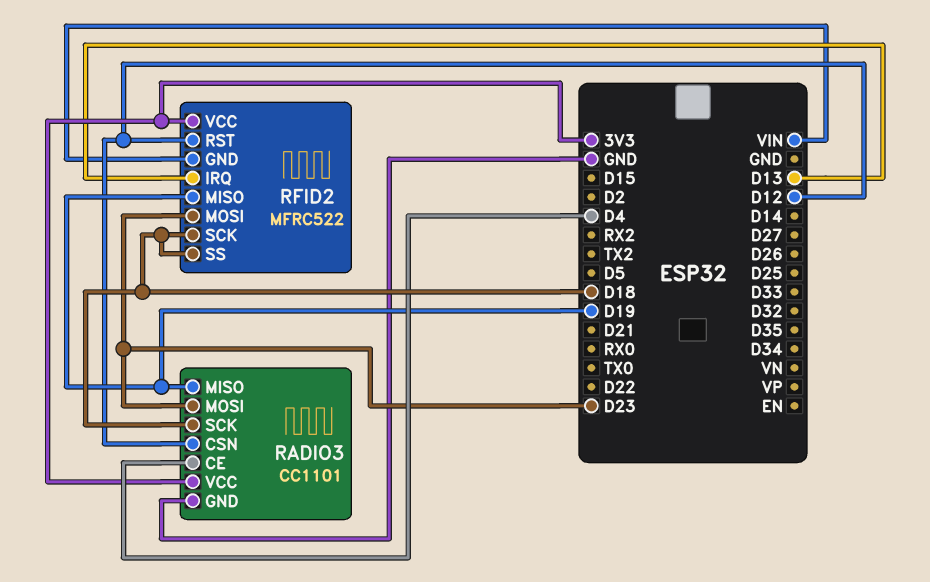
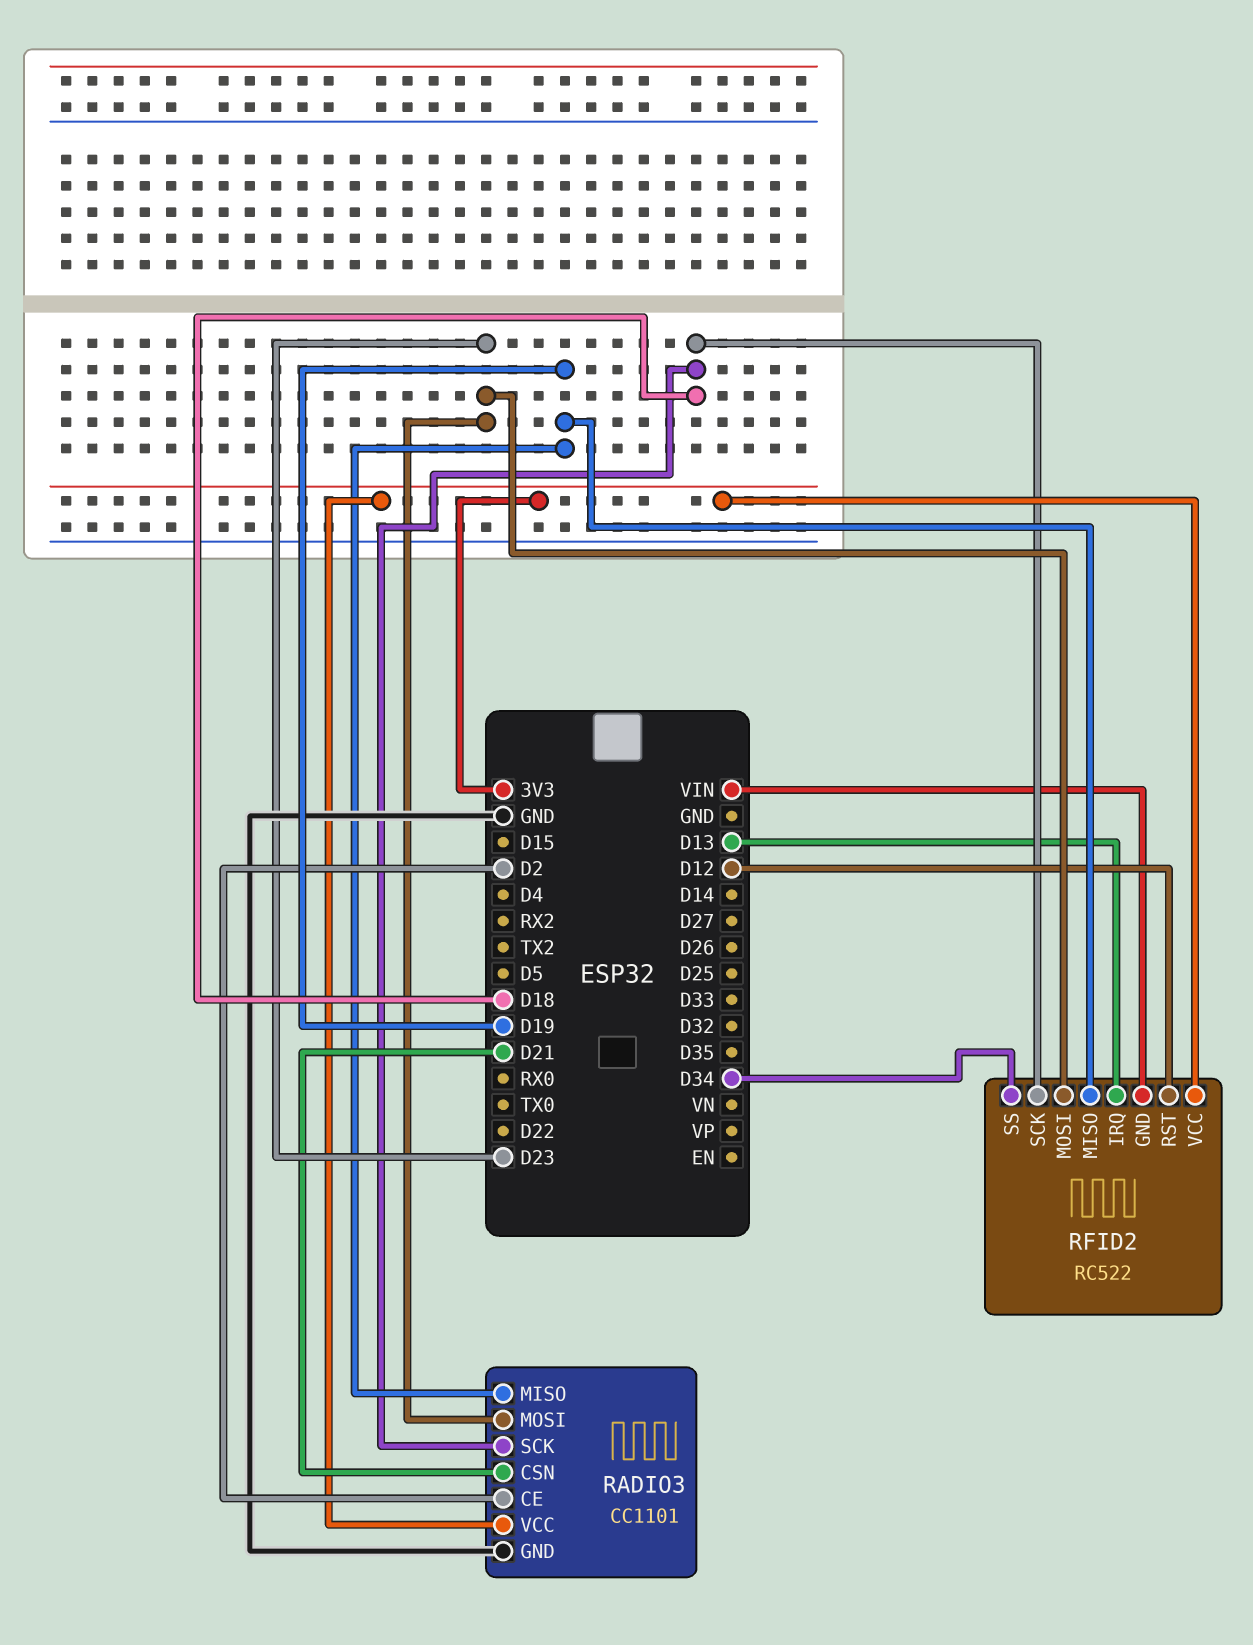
RADIO3 pin CE: D4 -> D2
RADIO3 pin CSN: D12 -> D21
RFID2: MFRC522 -> RC522
RFID2 pin SS: D18 -> D34

